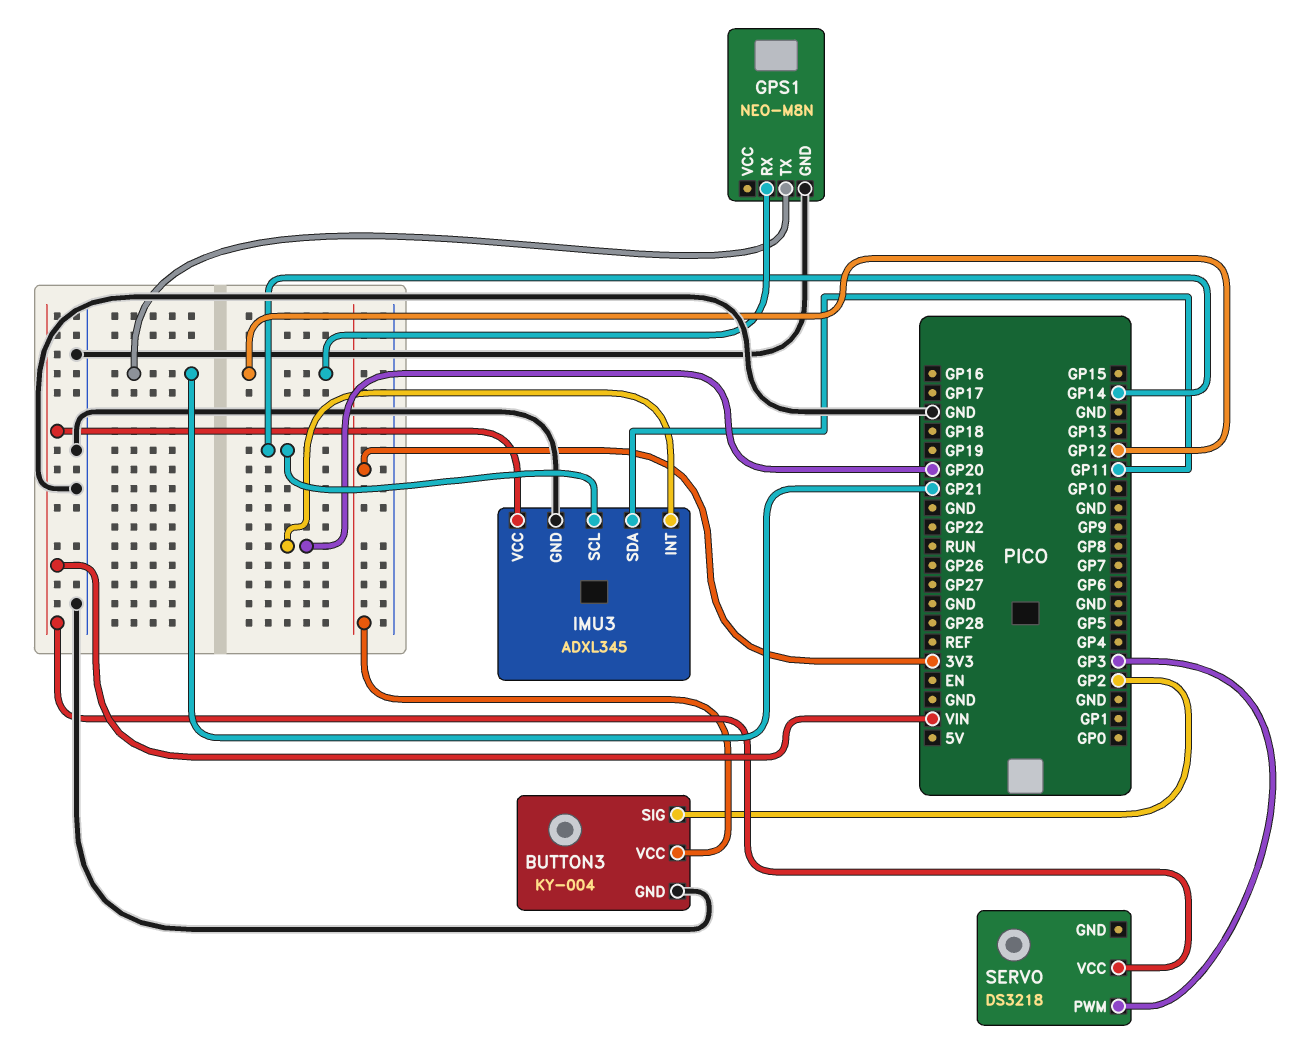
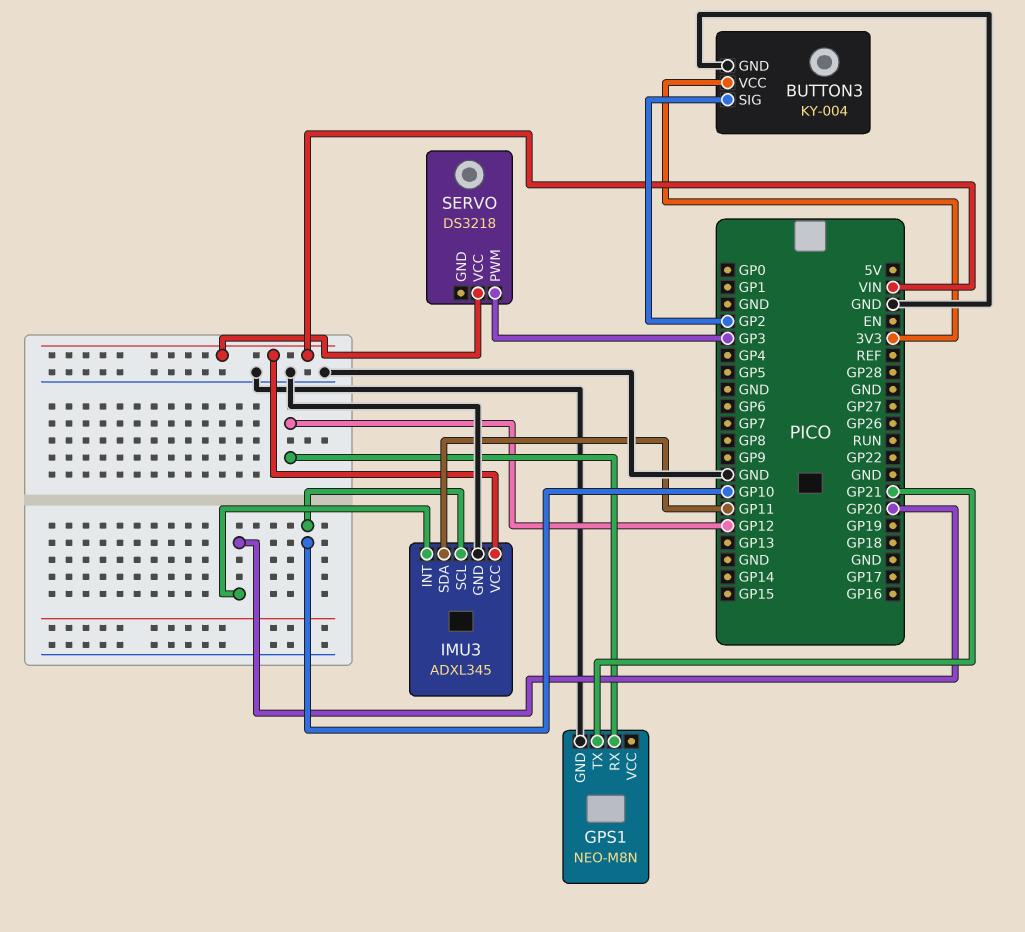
IMU3 pin SCL: GP14 -> GP10

